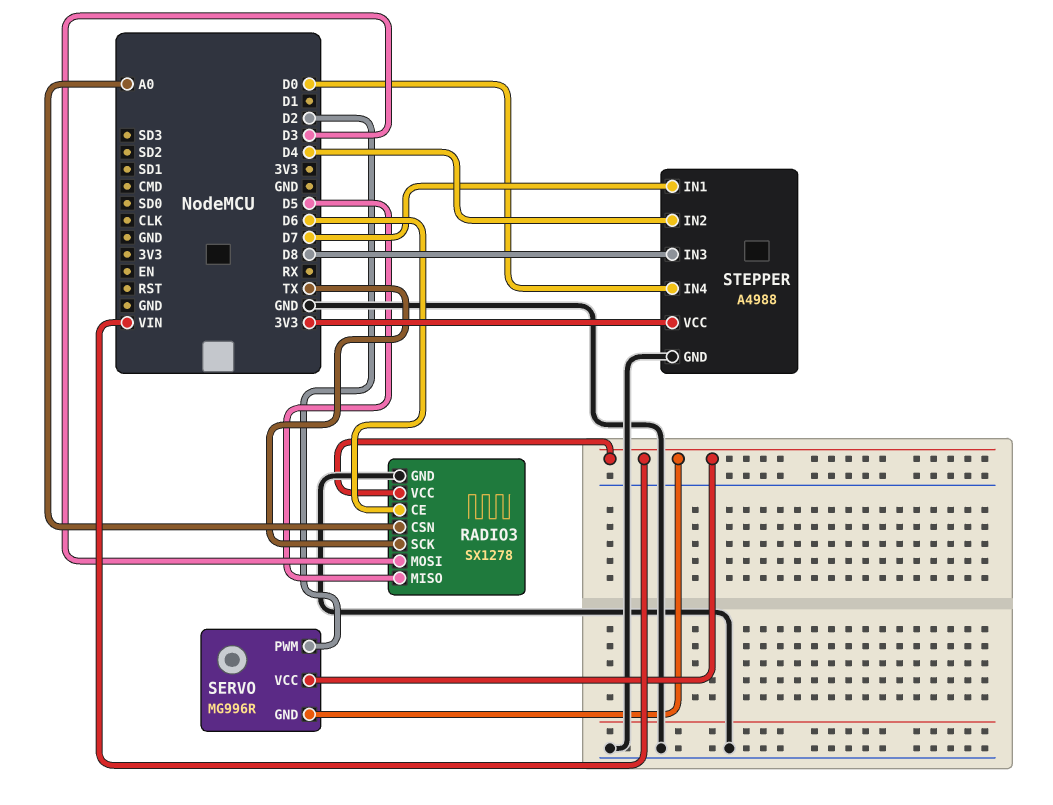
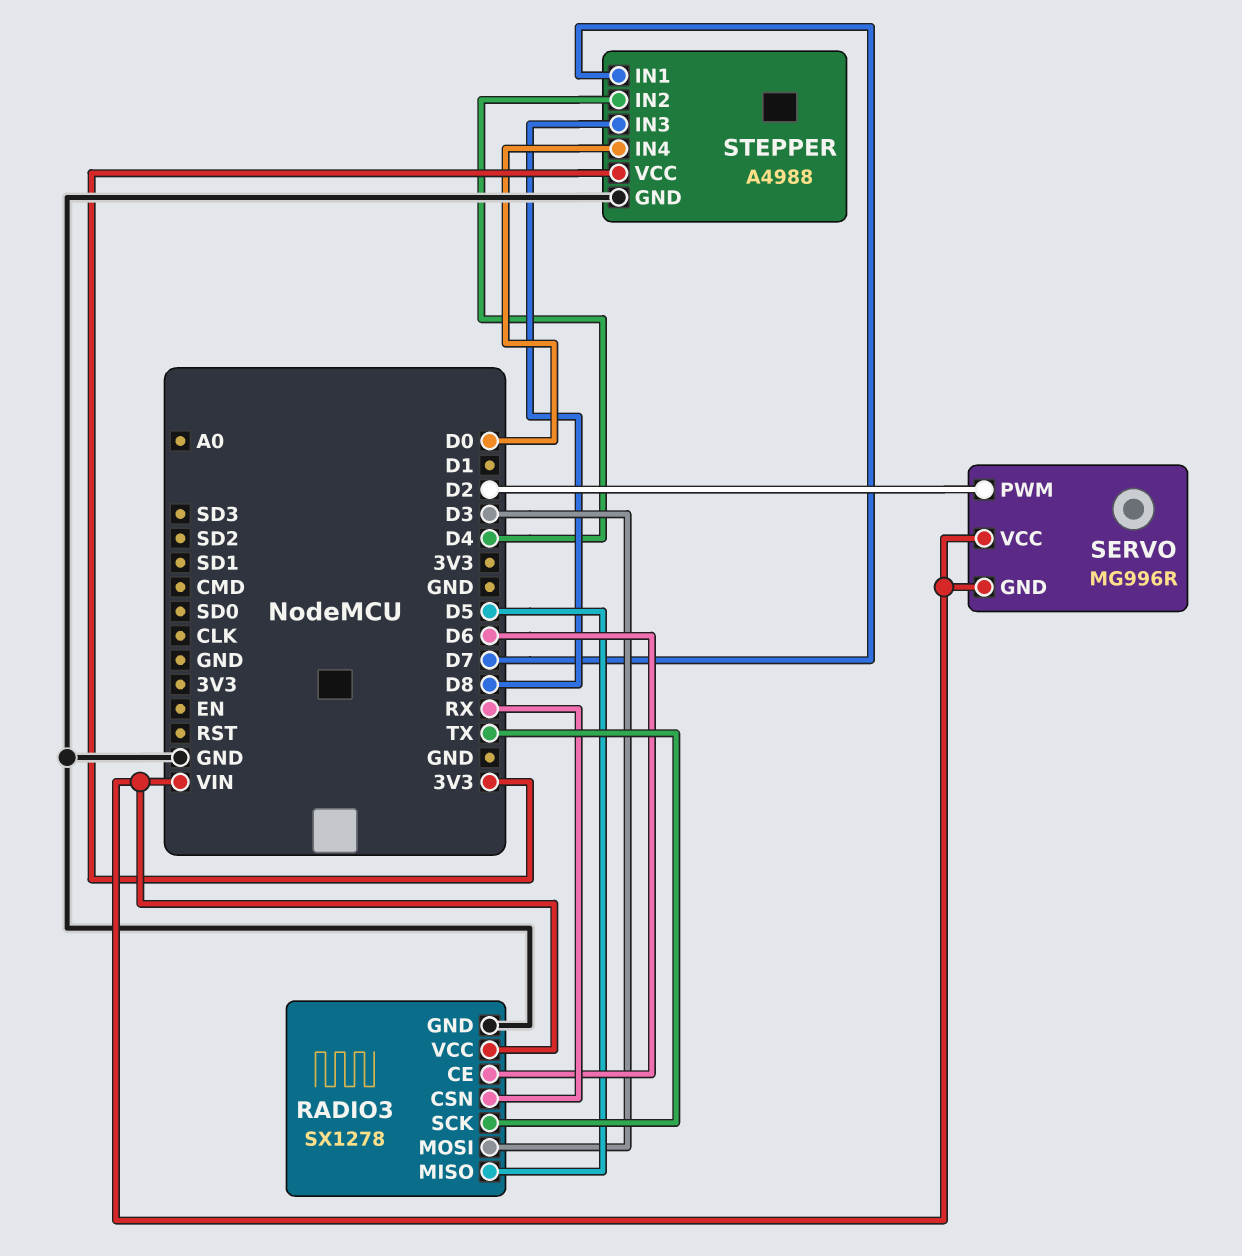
RADIO3 pin CSN: A0 -> RX

